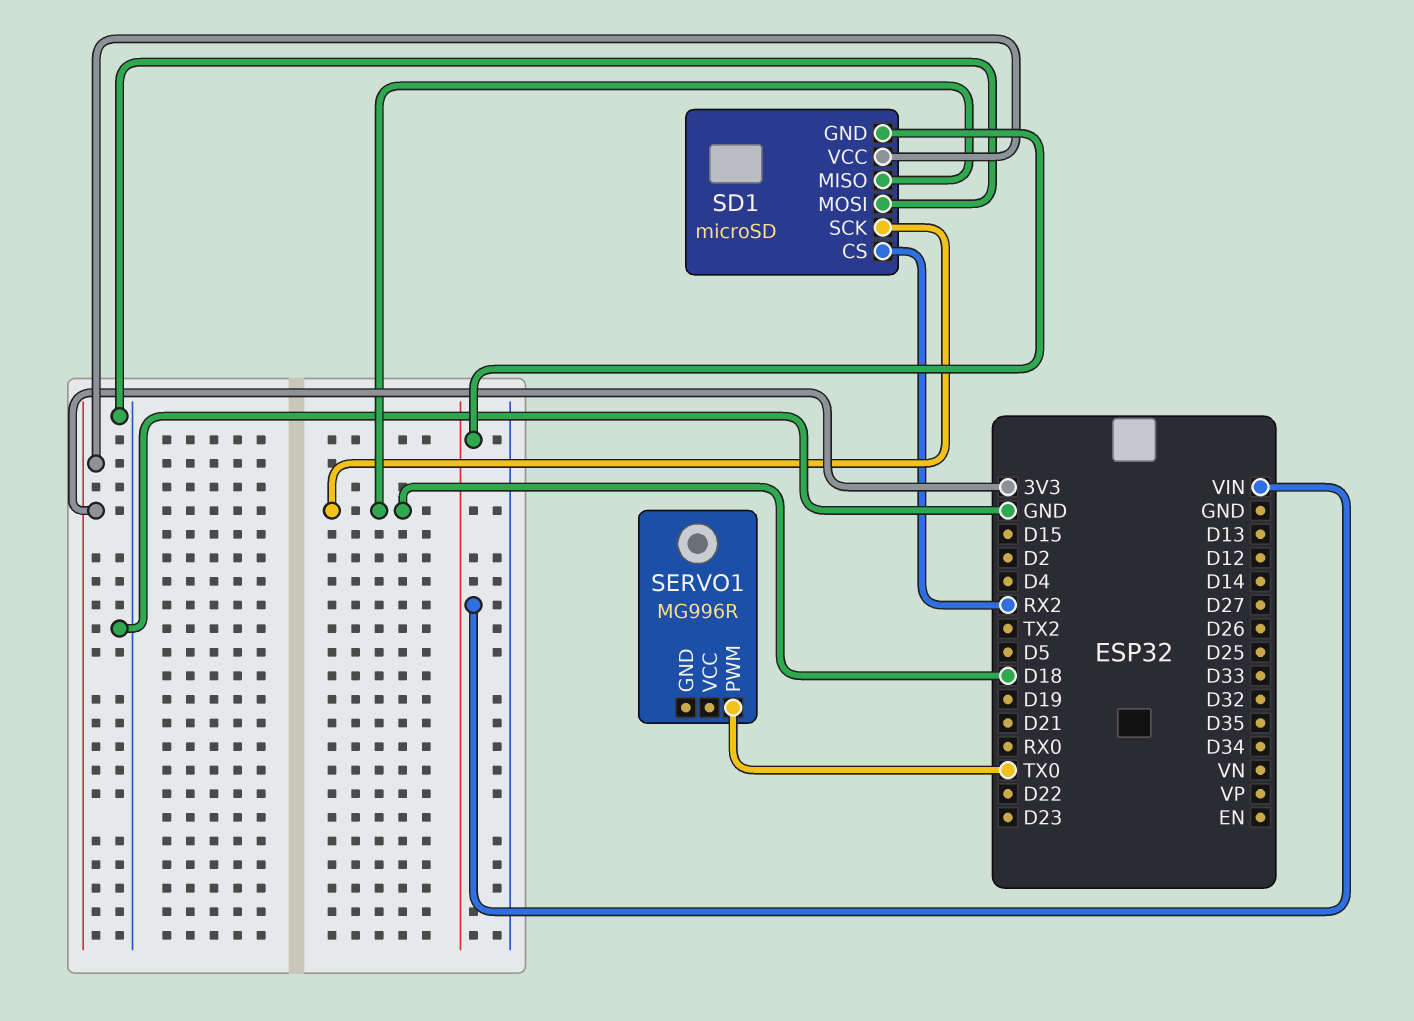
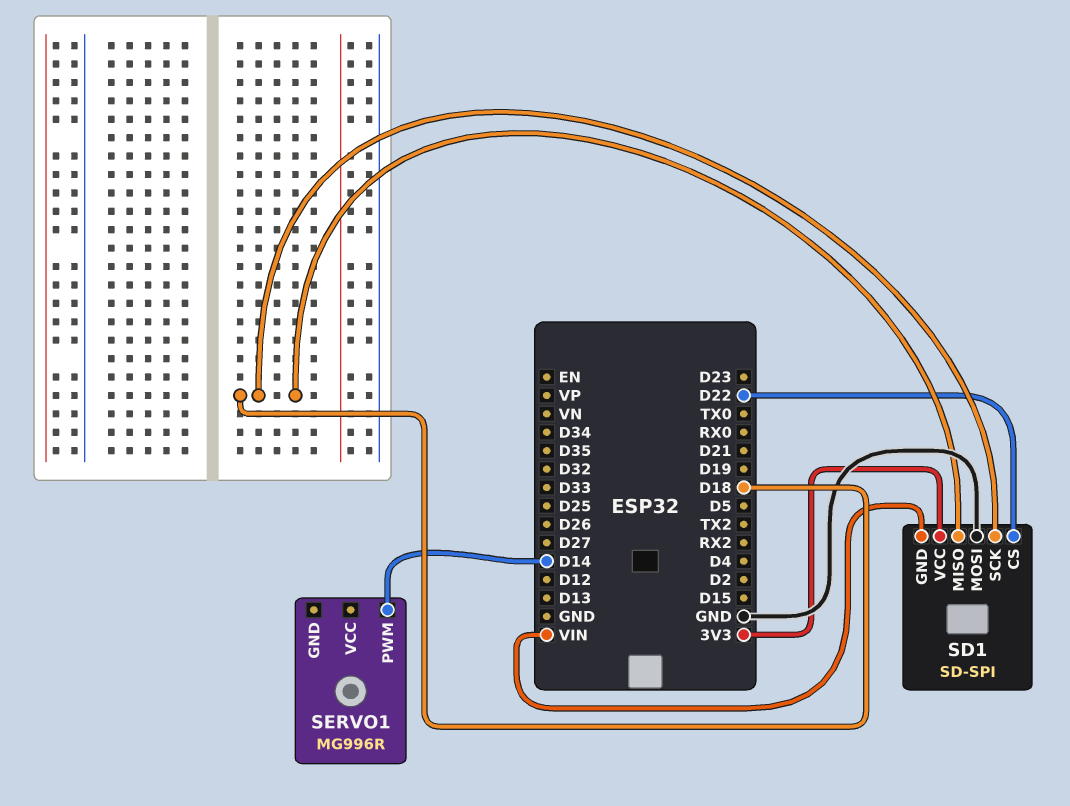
SD1: microSD -> SD-SPI
SD1 pin CS: RX2 -> D22
SERVO1 pin PWM: TX0 -> D14

